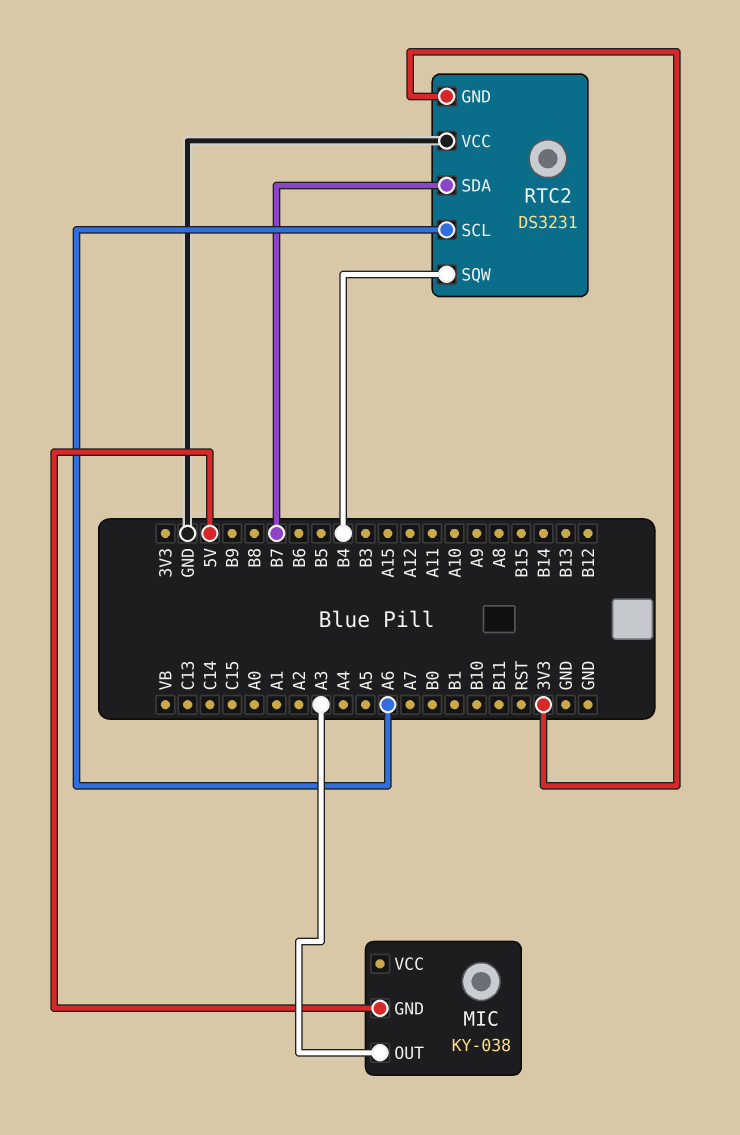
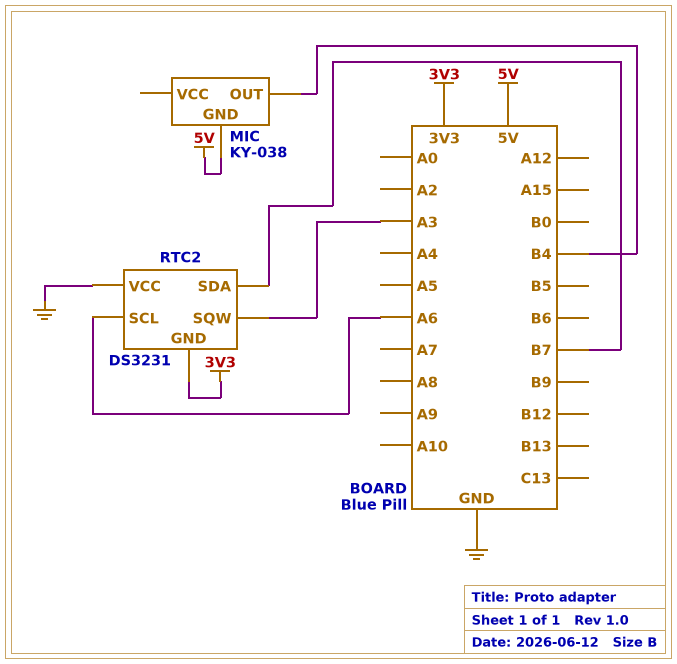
MIC pin OUT: A3 -> B4
RTC2 pin SQW: B4 -> A3

